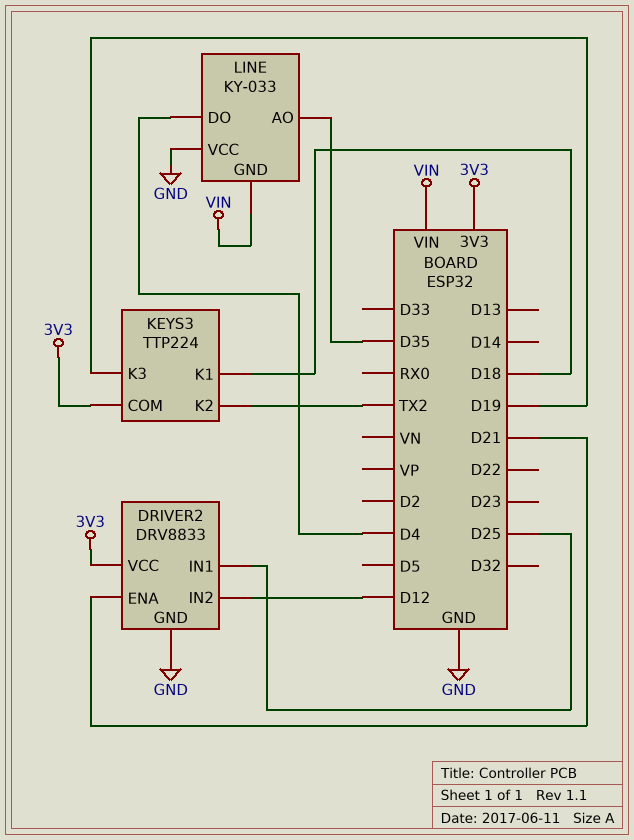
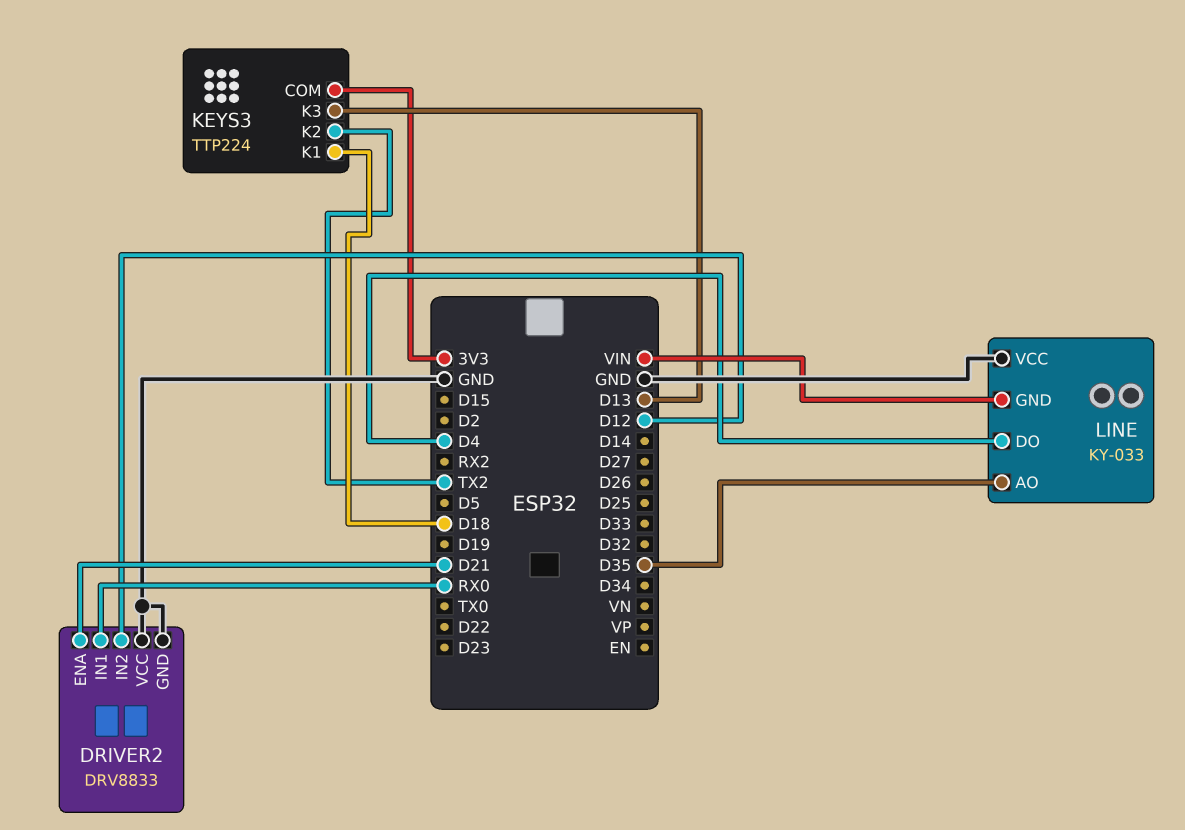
DRIVER2 pin IN1: D25 -> RX0
DRIVER2 pin VCC: 3V3 -> GND
KEYS3 pin K3: D19 -> D13

